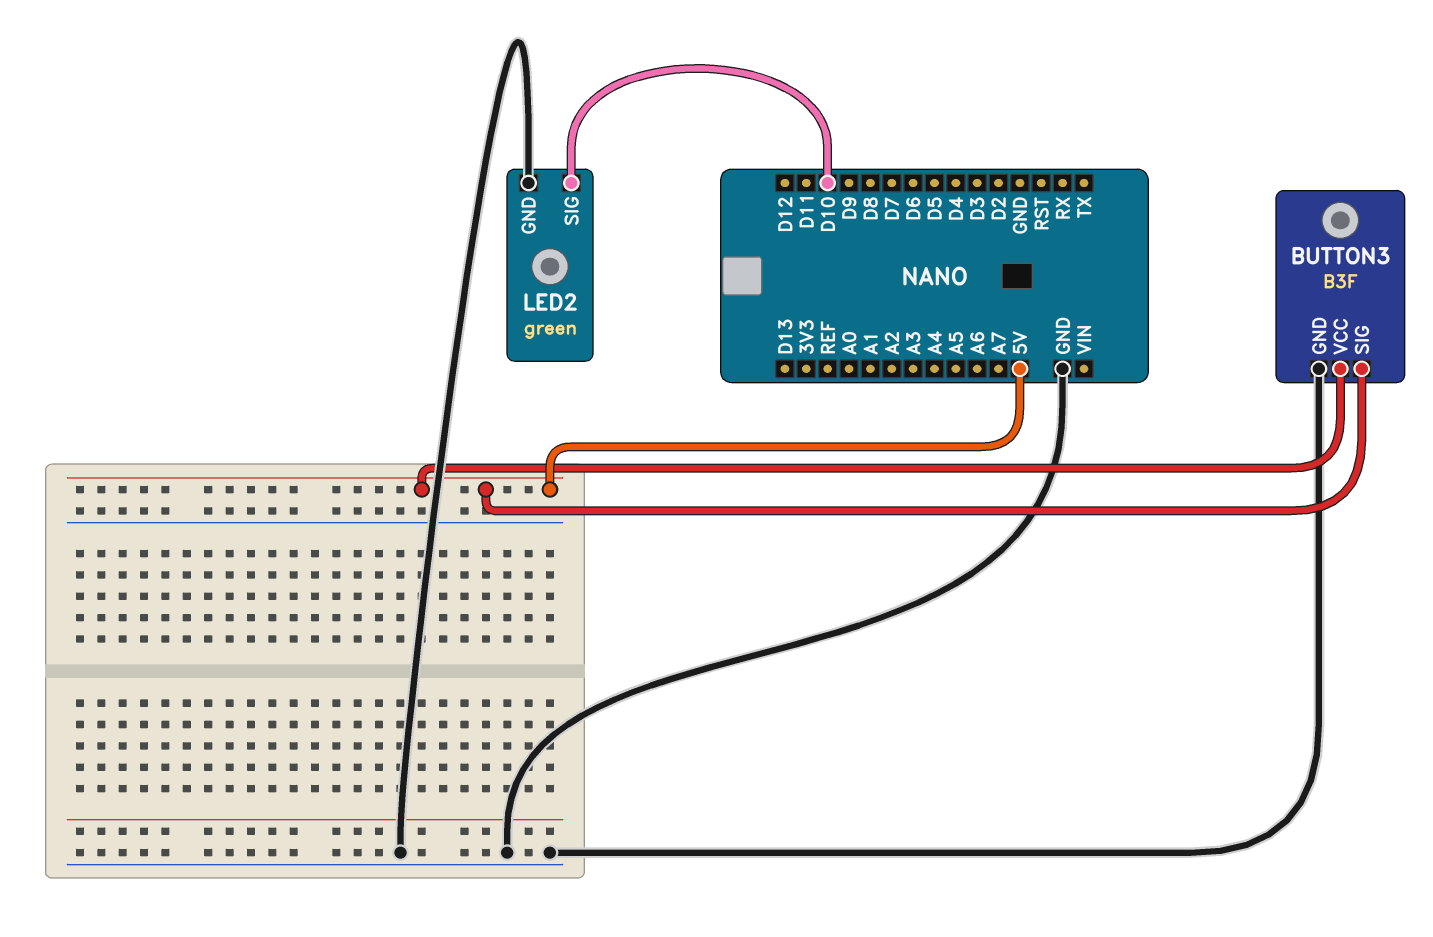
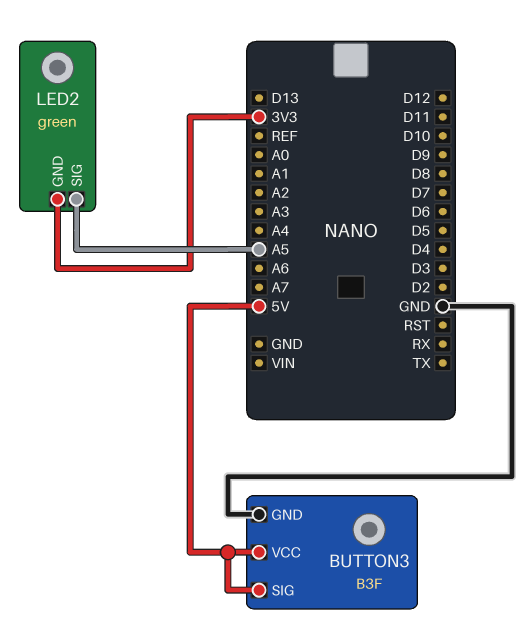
LED2 pin GND: GND -> 3V3
LED2 pin SIG: D10 -> A5

